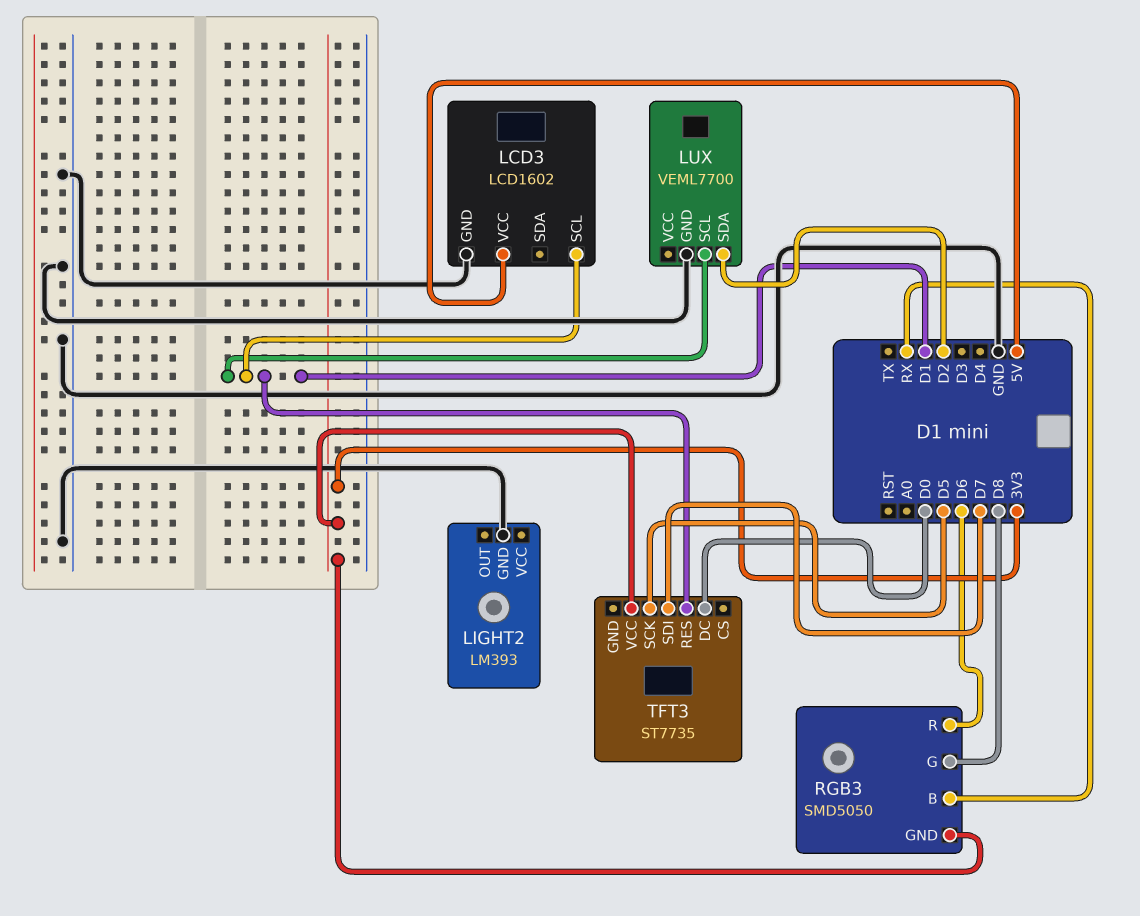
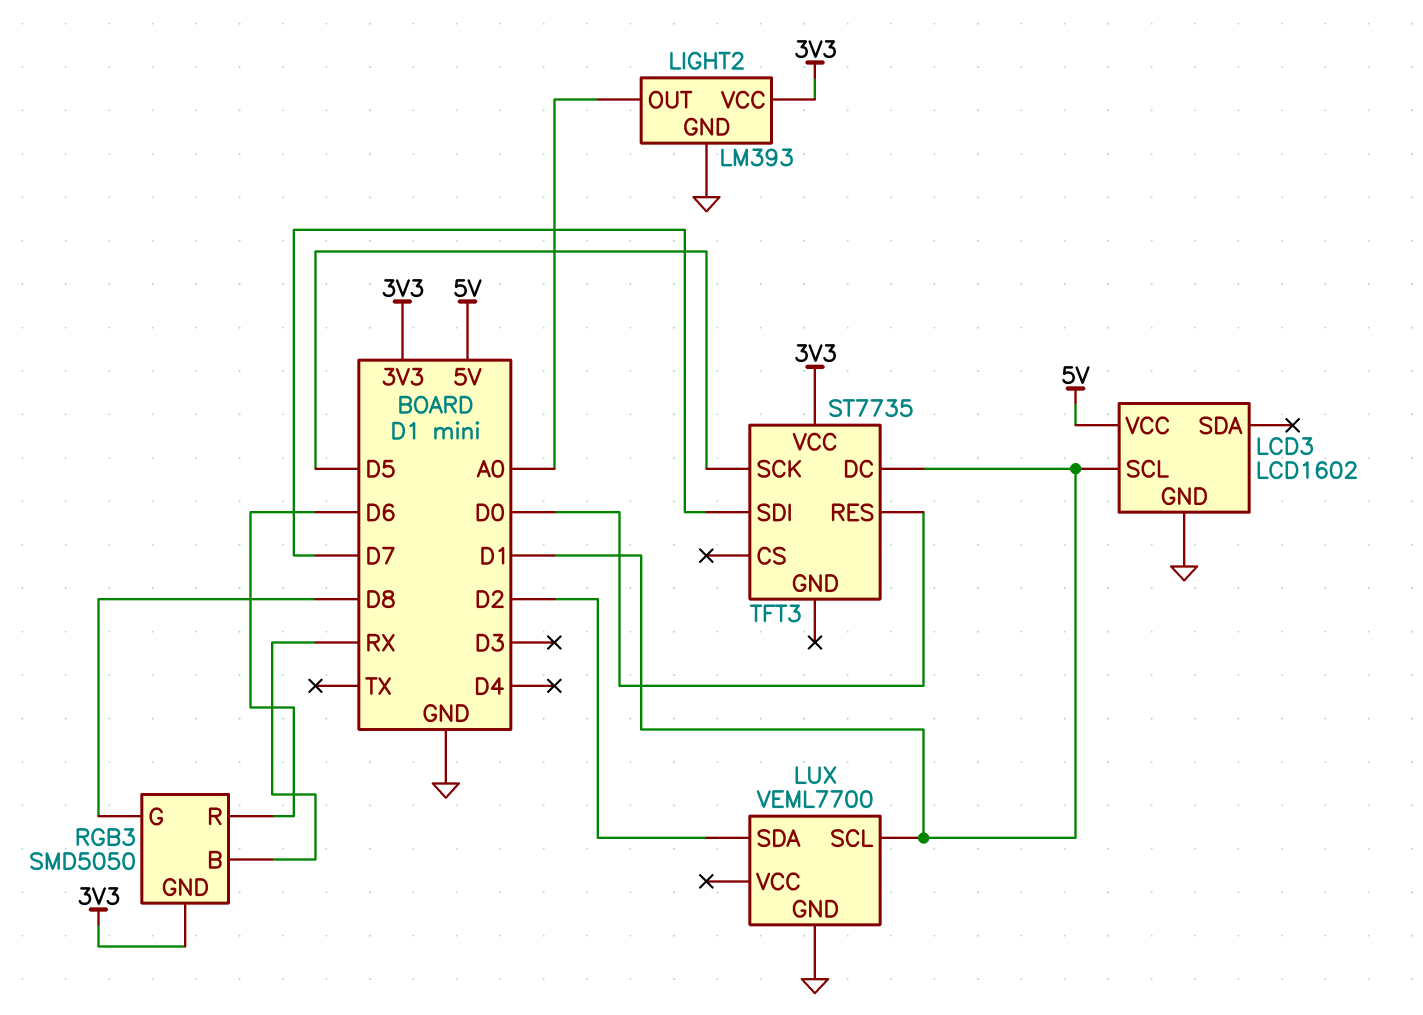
LIGHT2 pin OUT: none -> A0
LIGHT2 pin VCC: none -> 3V3
TFT3 pin DC: D0 -> D1
TFT3 pin RES: D1 -> D0

